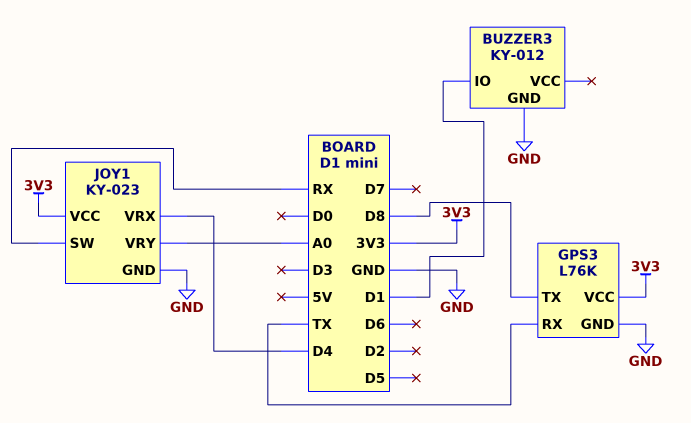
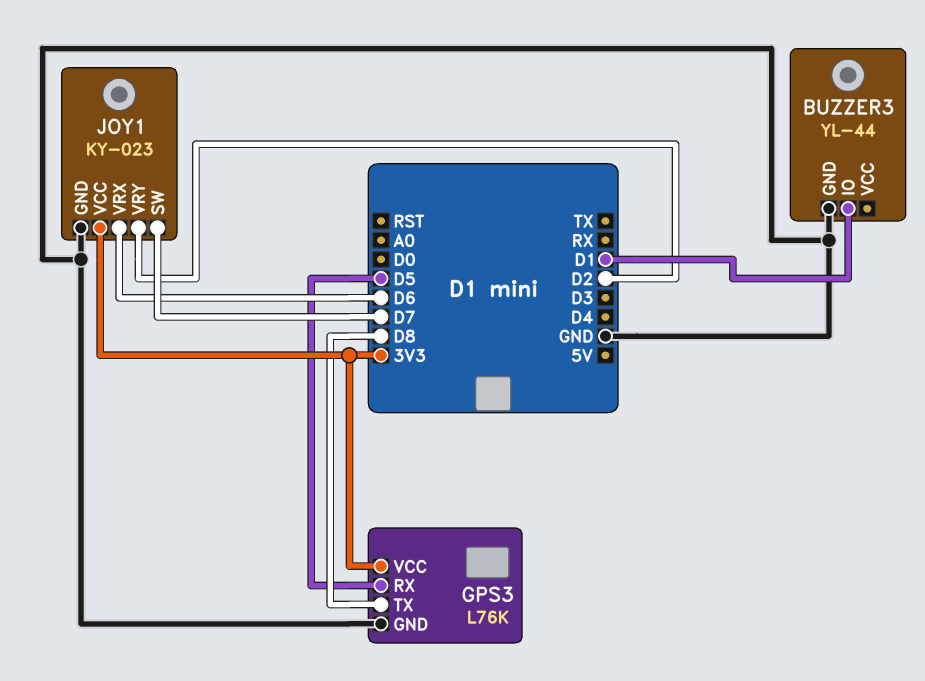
BUZZER3: KY-012 -> YL-44
GPS3 pin RX: TX -> D5
JOY1 pin SW: RX -> D7
JOY1 pin VRX: D4 -> D6
JOY1 pin VRY: A0 -> D2

